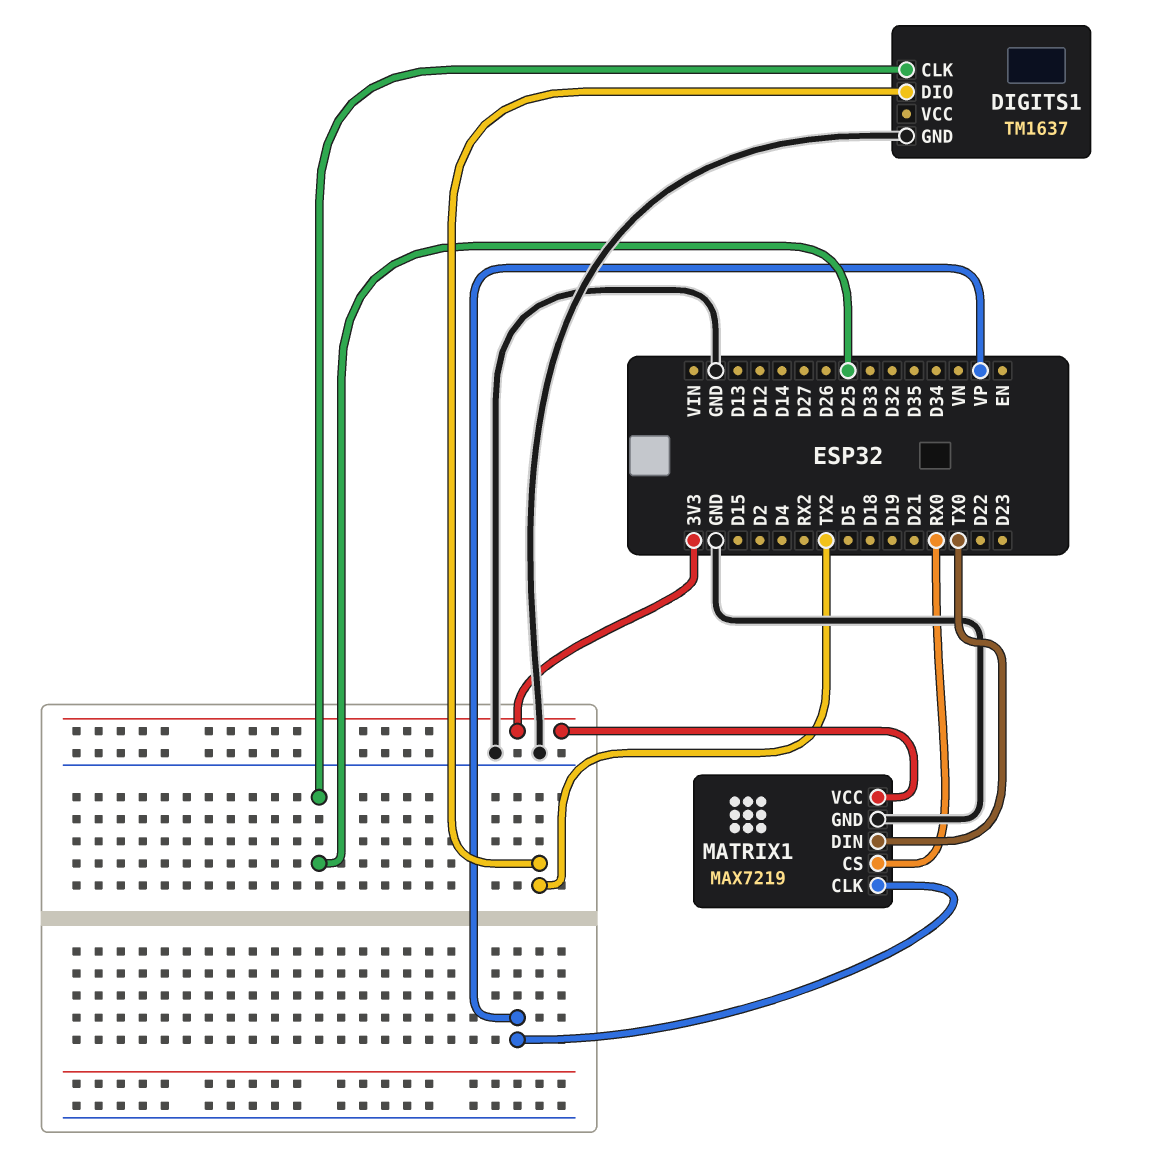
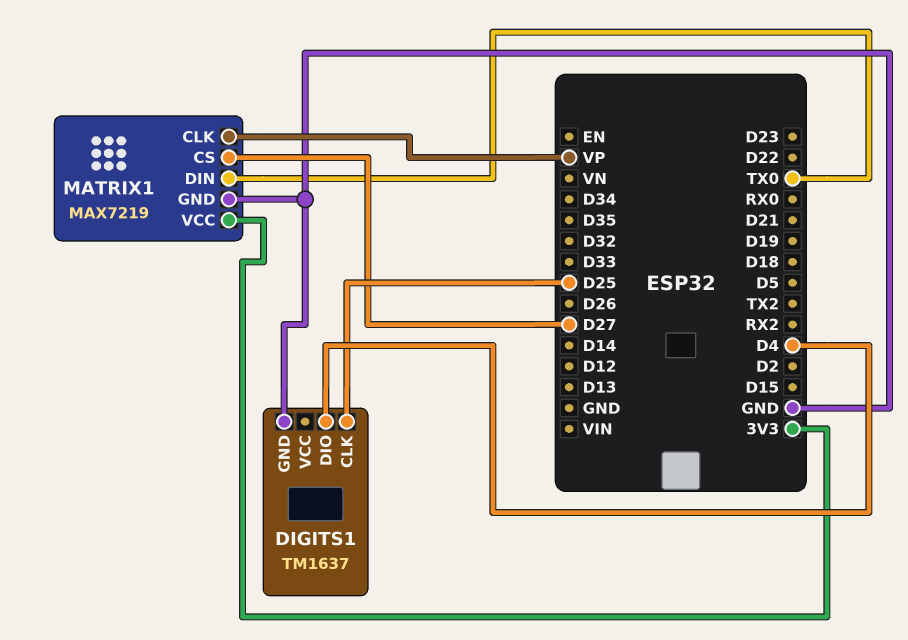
DIGITS1 pin DIO: TX2 -> D4
MATRIX1 pin CS: RX0 -> D27

